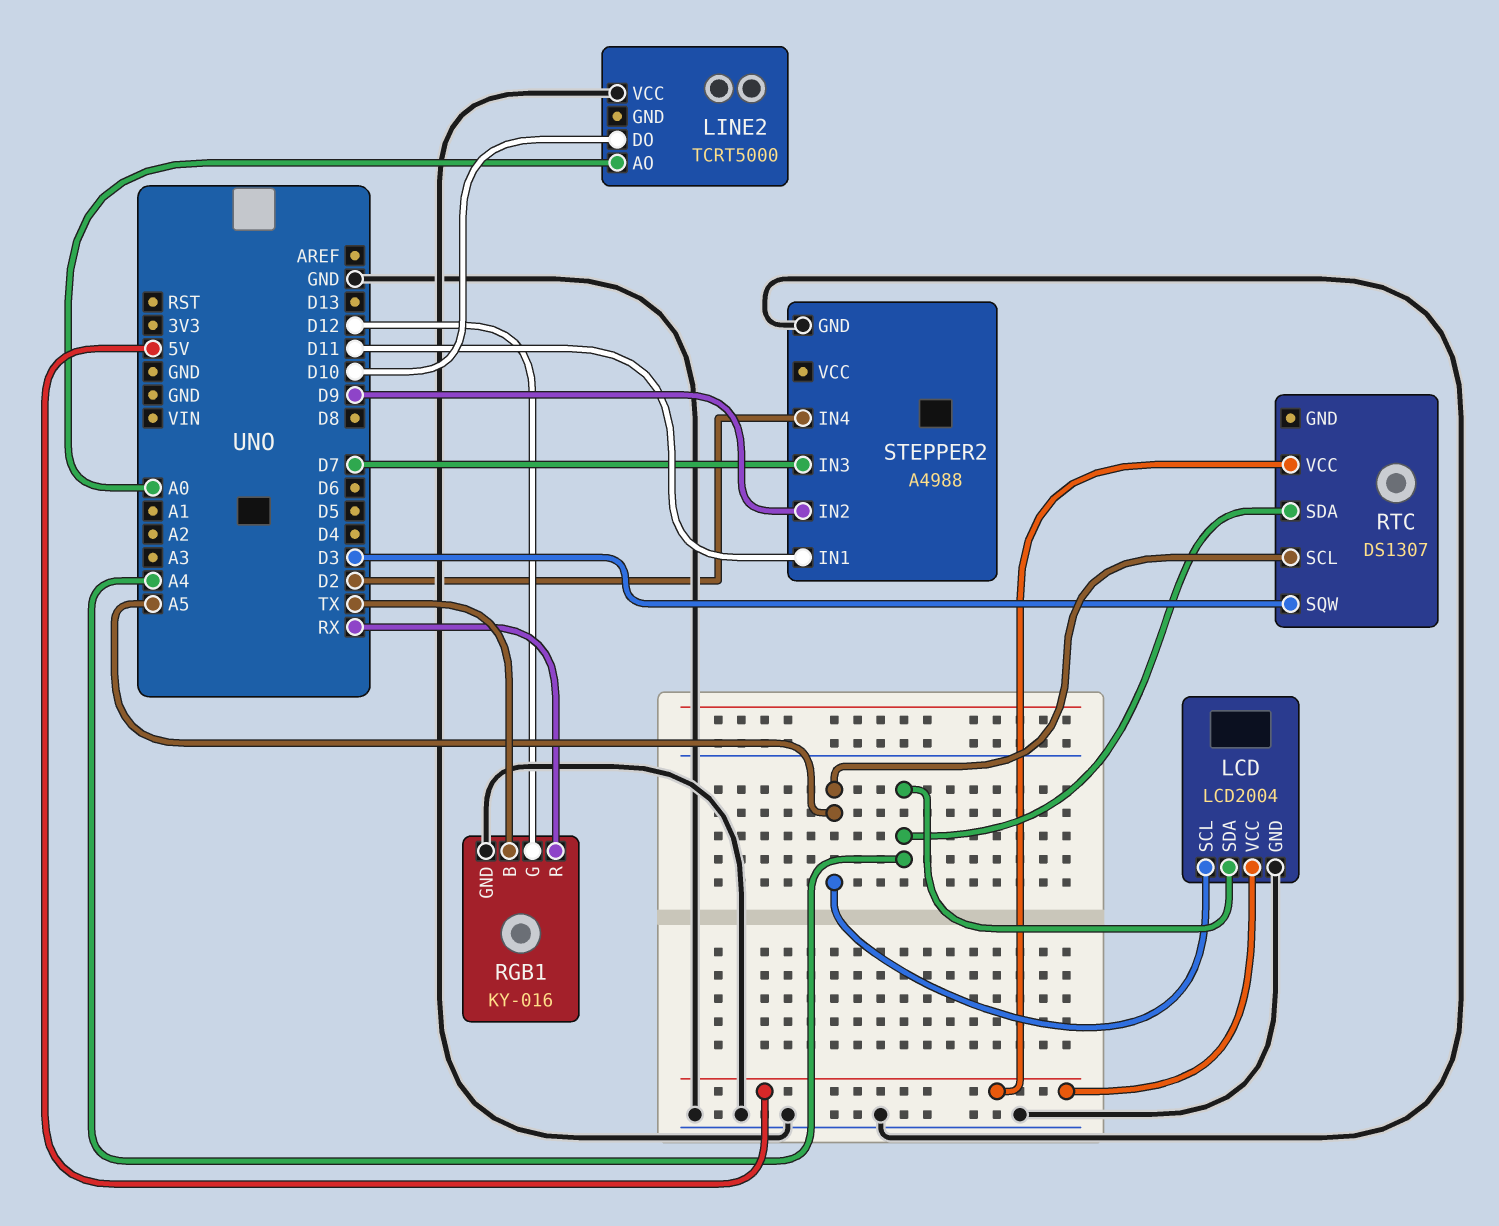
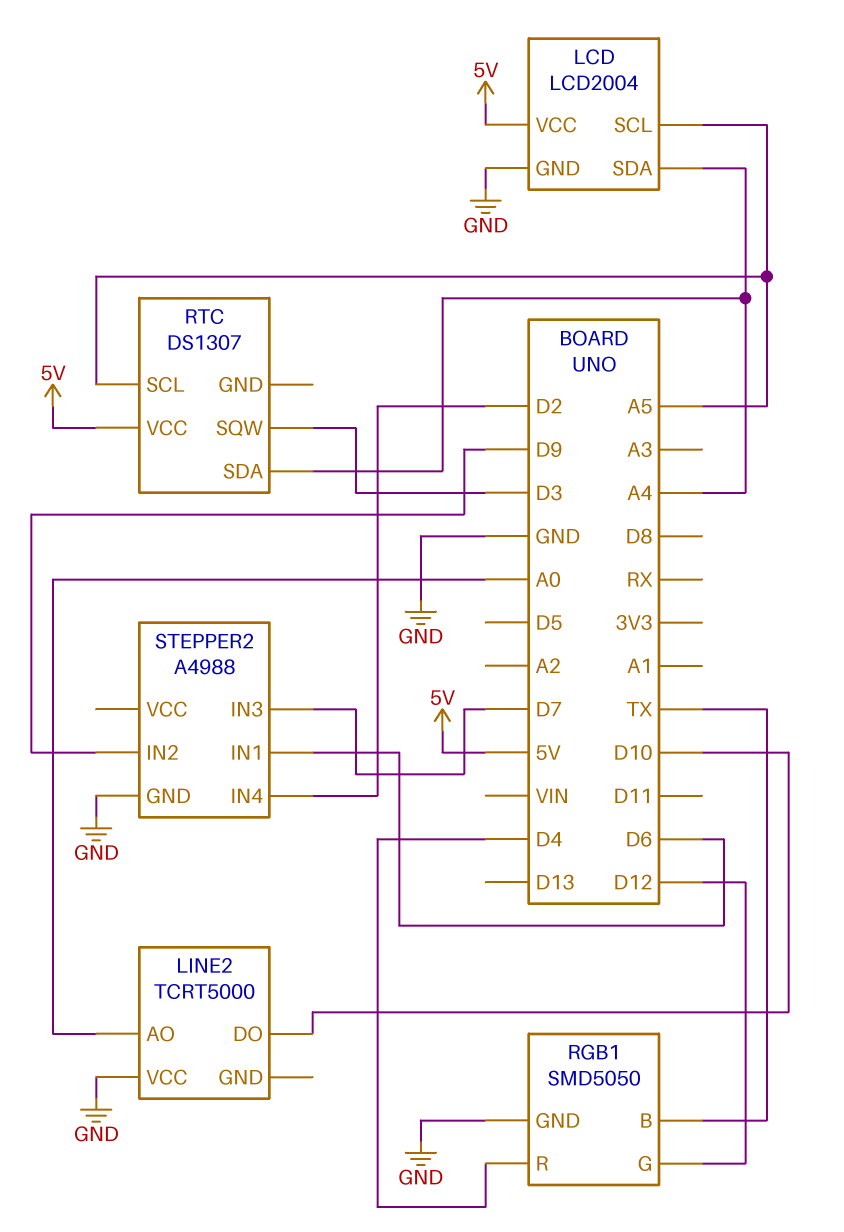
RGB1: KY-016 -> SMD5050
RGB1 pin R: RX -> D4
STEPPER2 pin IN1: D11 -> D6

